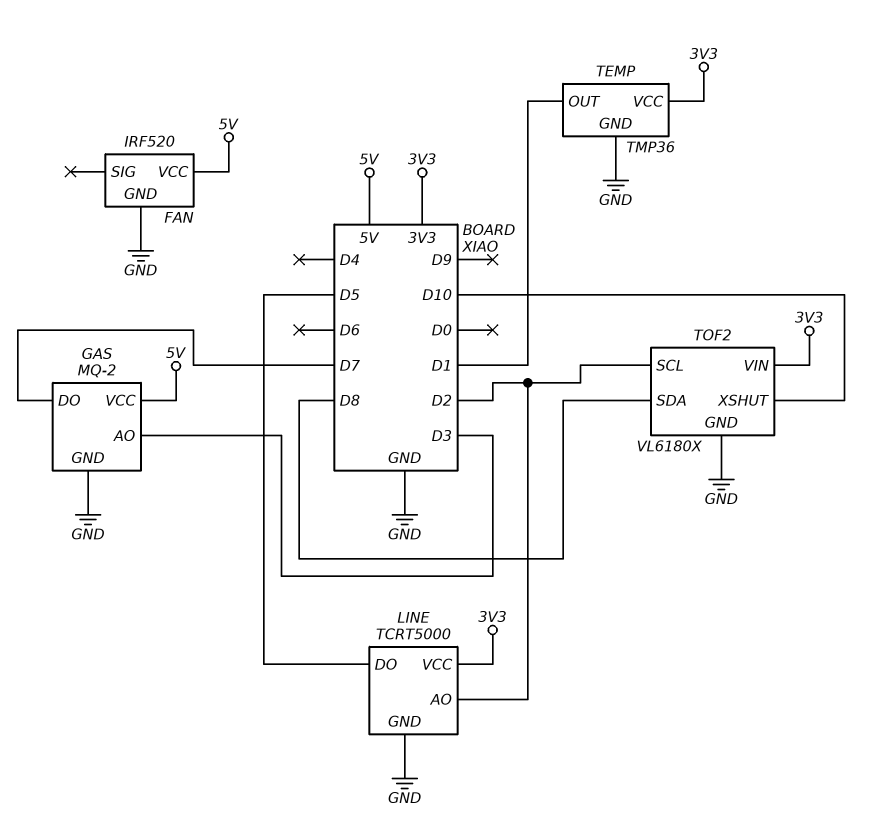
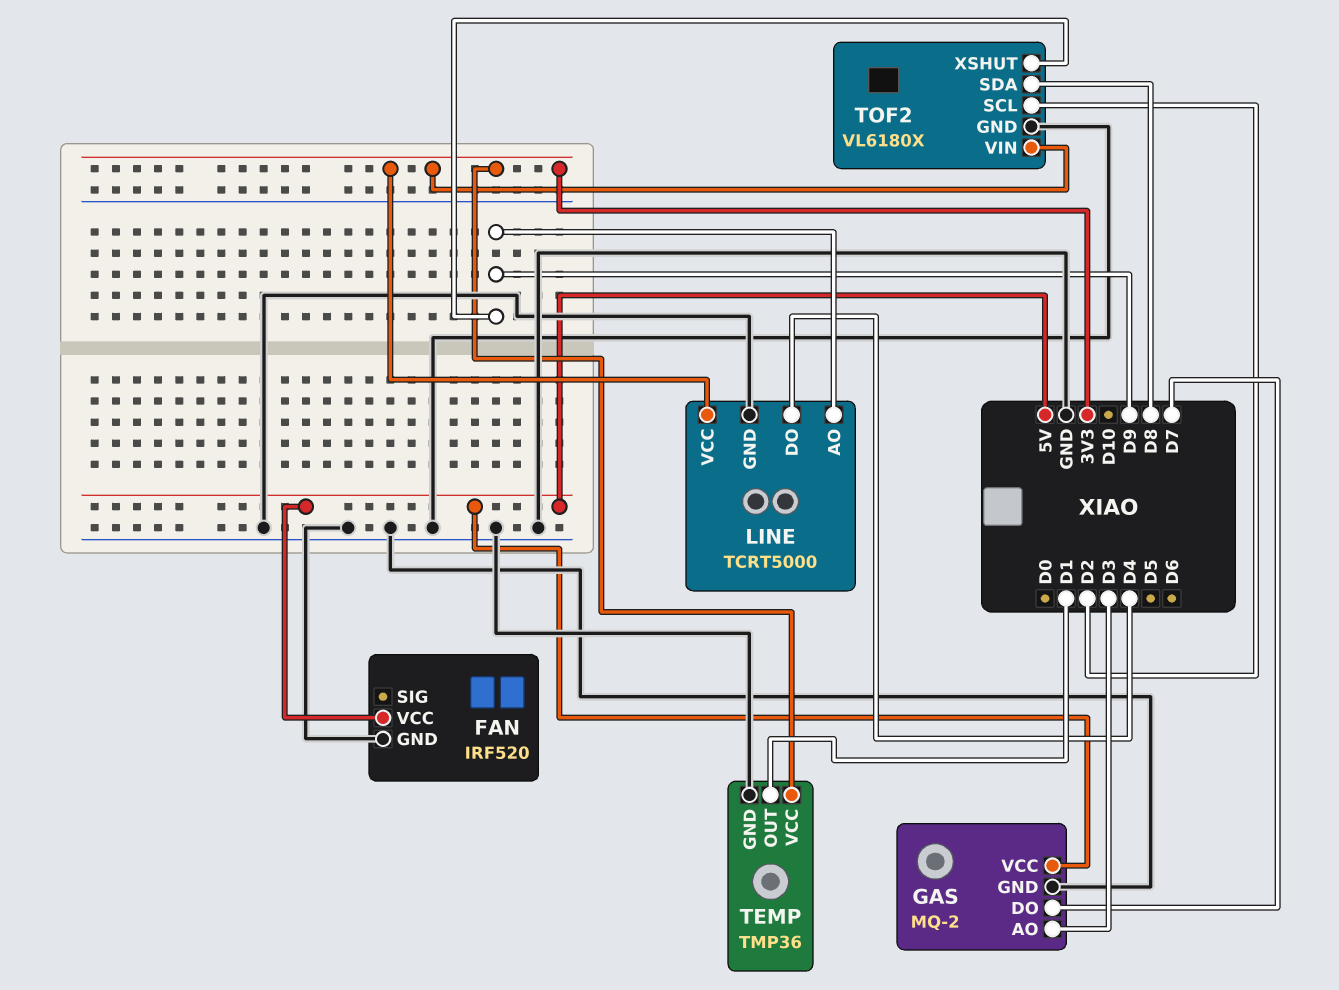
LINE pin AO: D2 -> D9
LINE pin DO: D5 -> D4
TOF2 pin XSHUT: D10 -> D9

